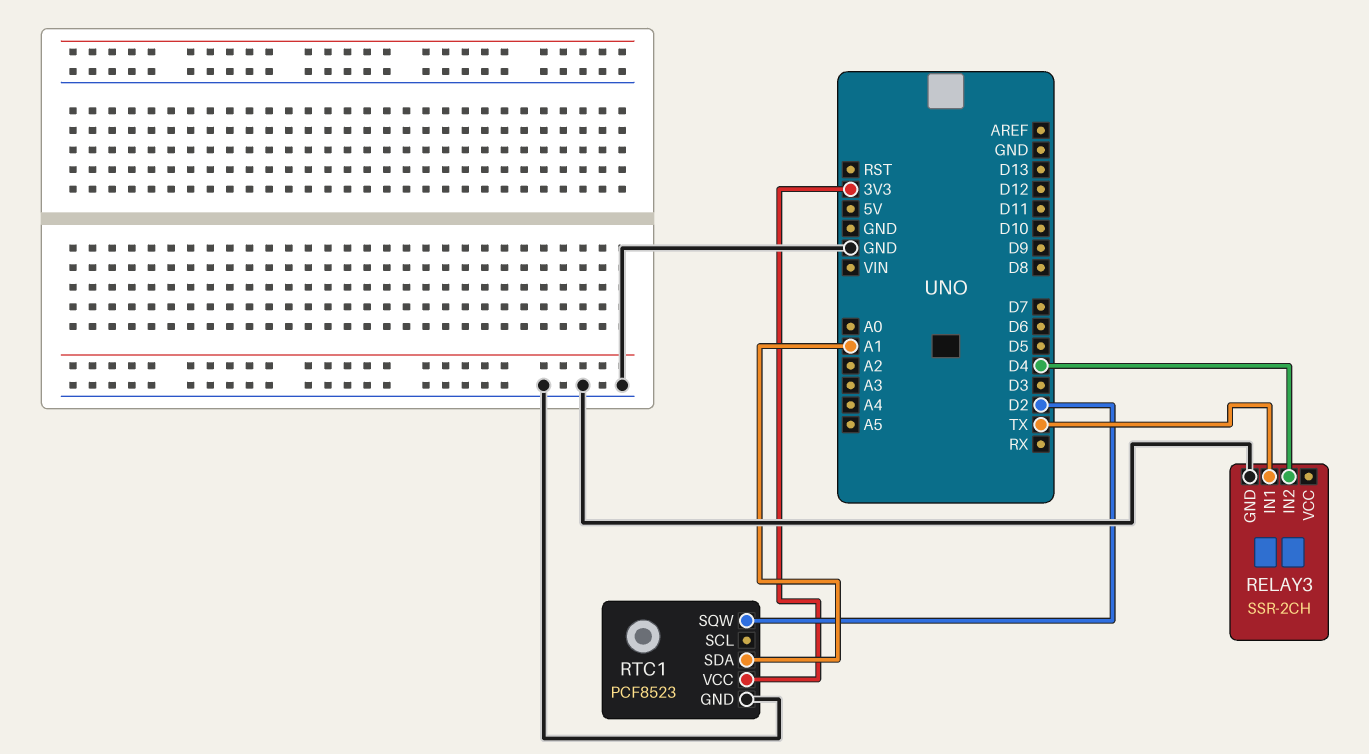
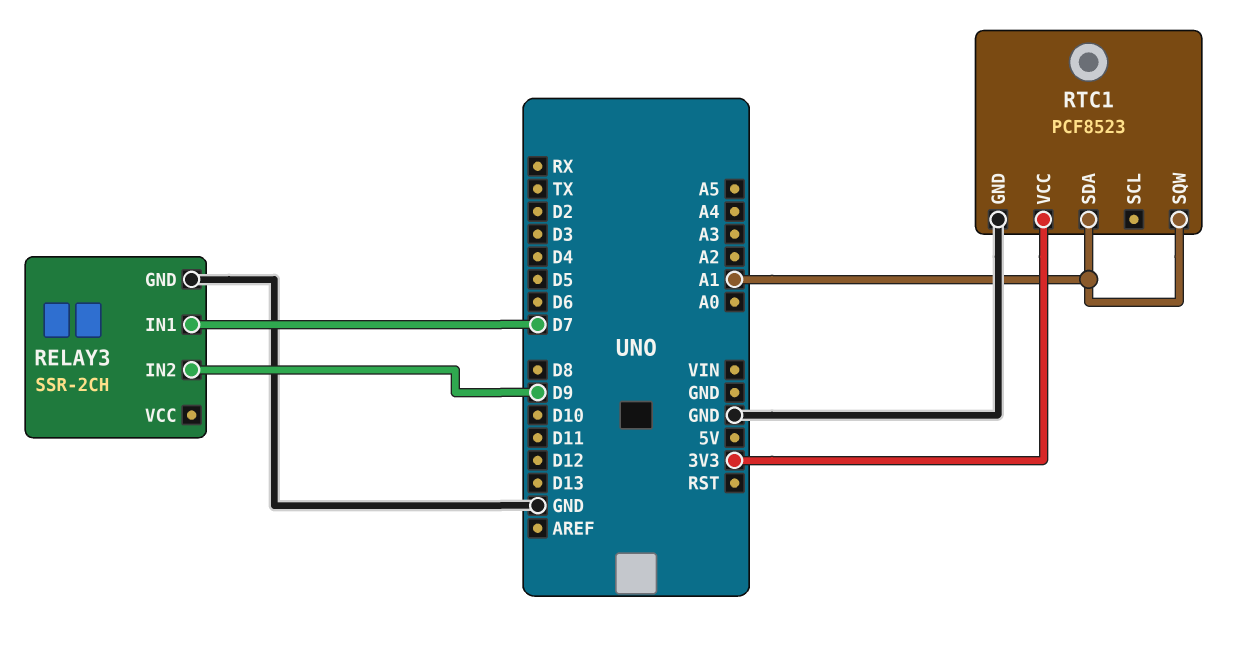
RELAY3 pin IN1: TX -> D7
RELAY3 pin IN2: D4 -> D9
RTC1 pin SQW: D2 -> A1

